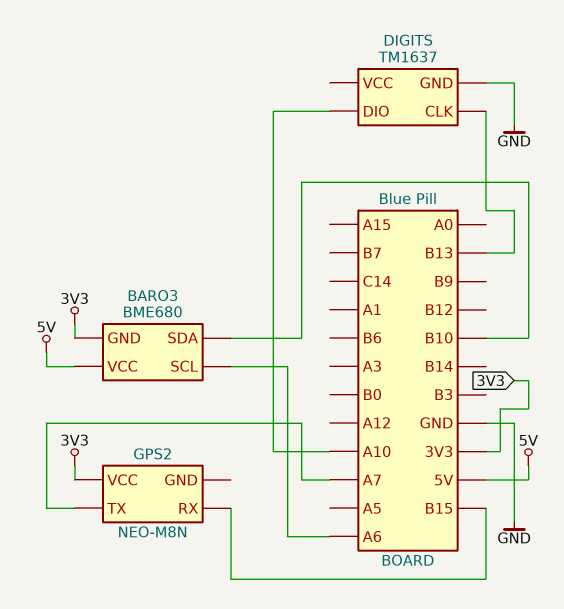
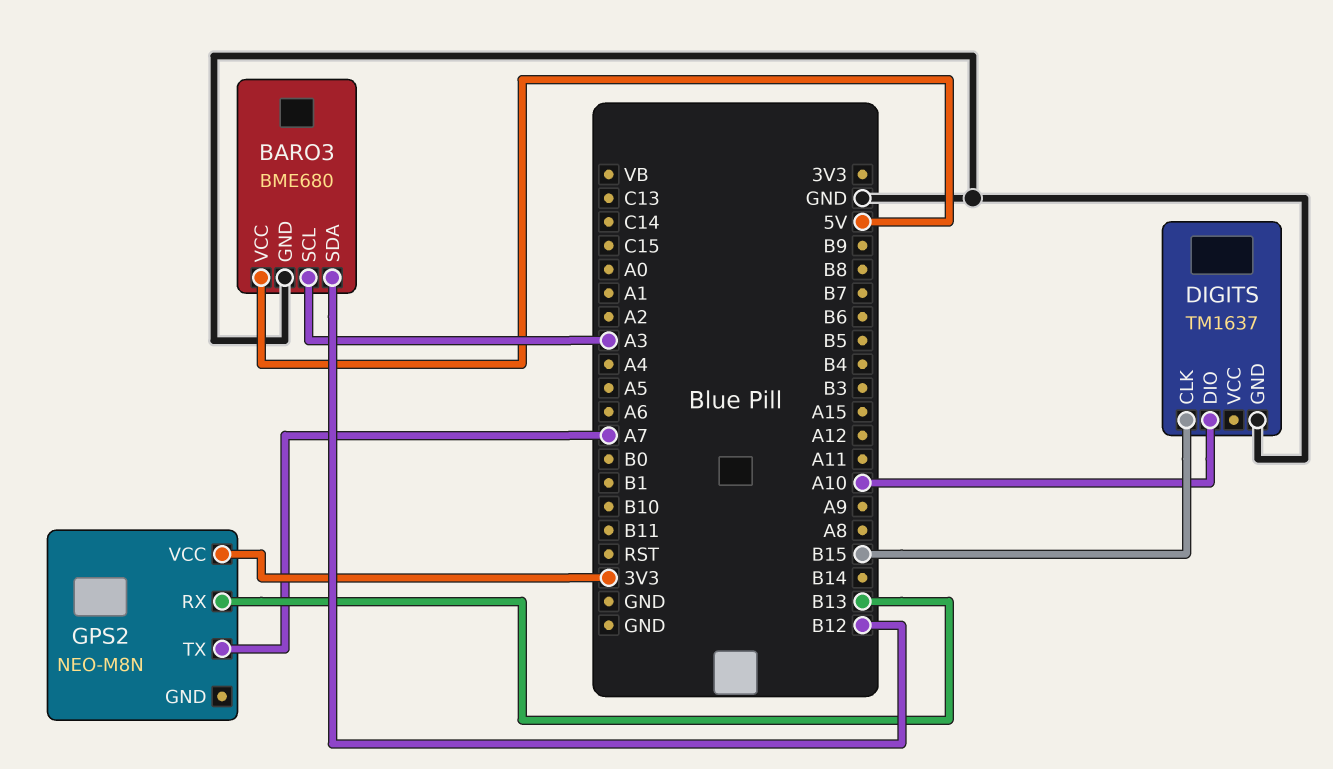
BARO3 pin GND: 3V3 -> GND
BARO3 pin SCL: A6 -> A3
BARO3 pin SDA: B10 -> B12
DIGITS pin CLK: B13 -> B15
GPS2 pin RX: B15 -> B13

